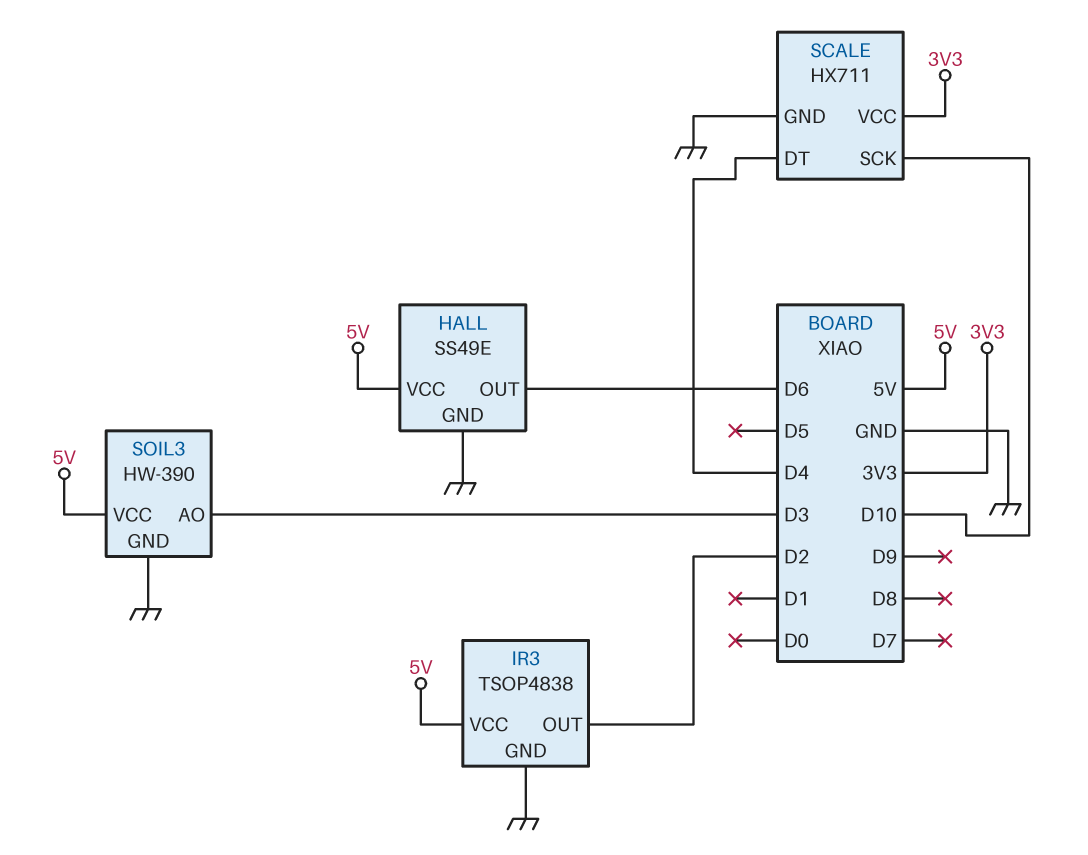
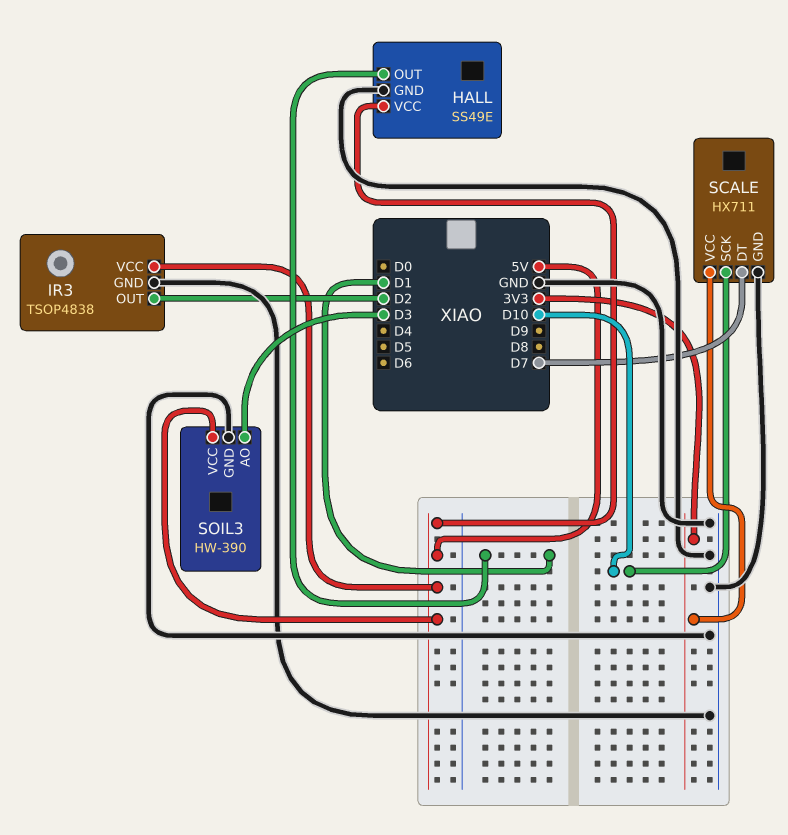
HALL pin OUT: D6 -> D1
SCALE pin DT: D4 -> D7

